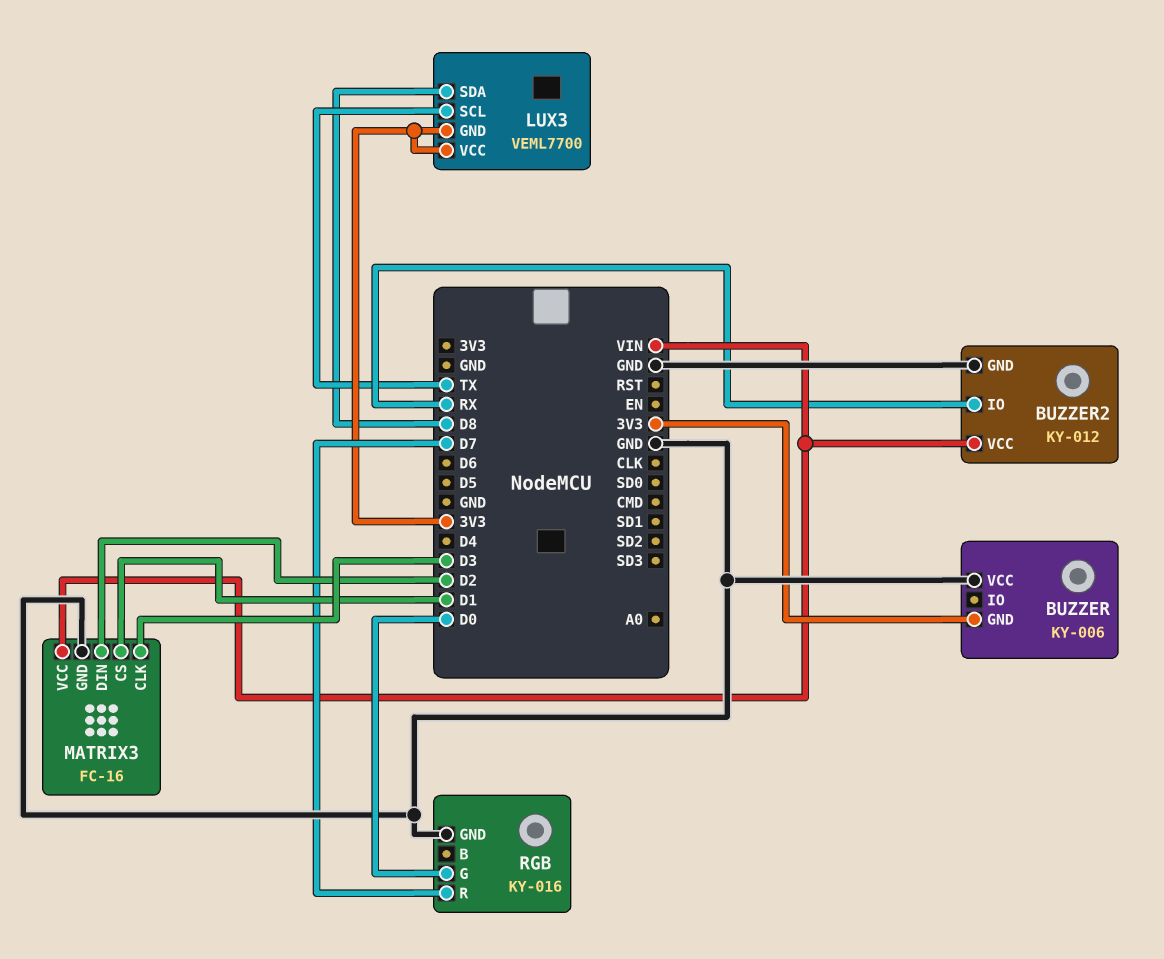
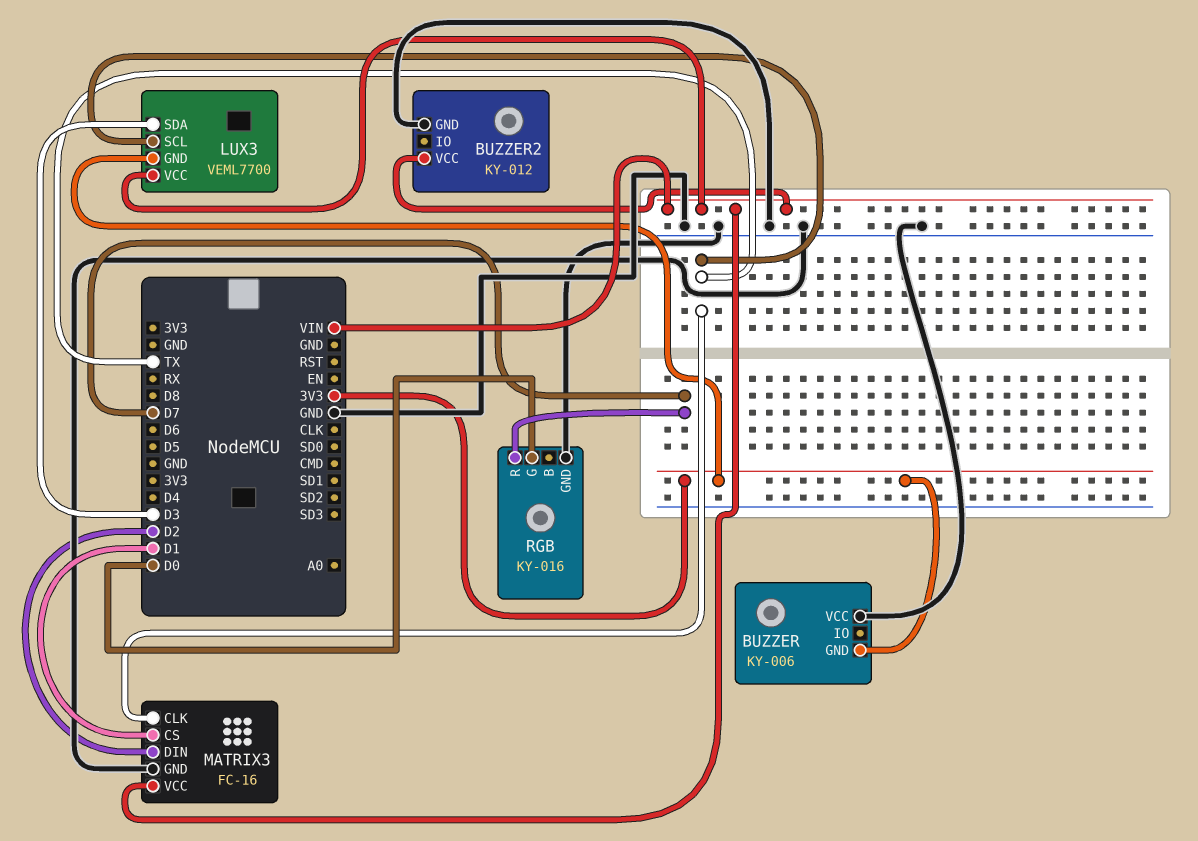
BUZZER2 pin IO: RX -> none
LUX3 pin SDA: D8 -> D3
LUX3 pin VCC: 3V3 -> VIN
MATRIX3 pin CLK: D3 -> TX

